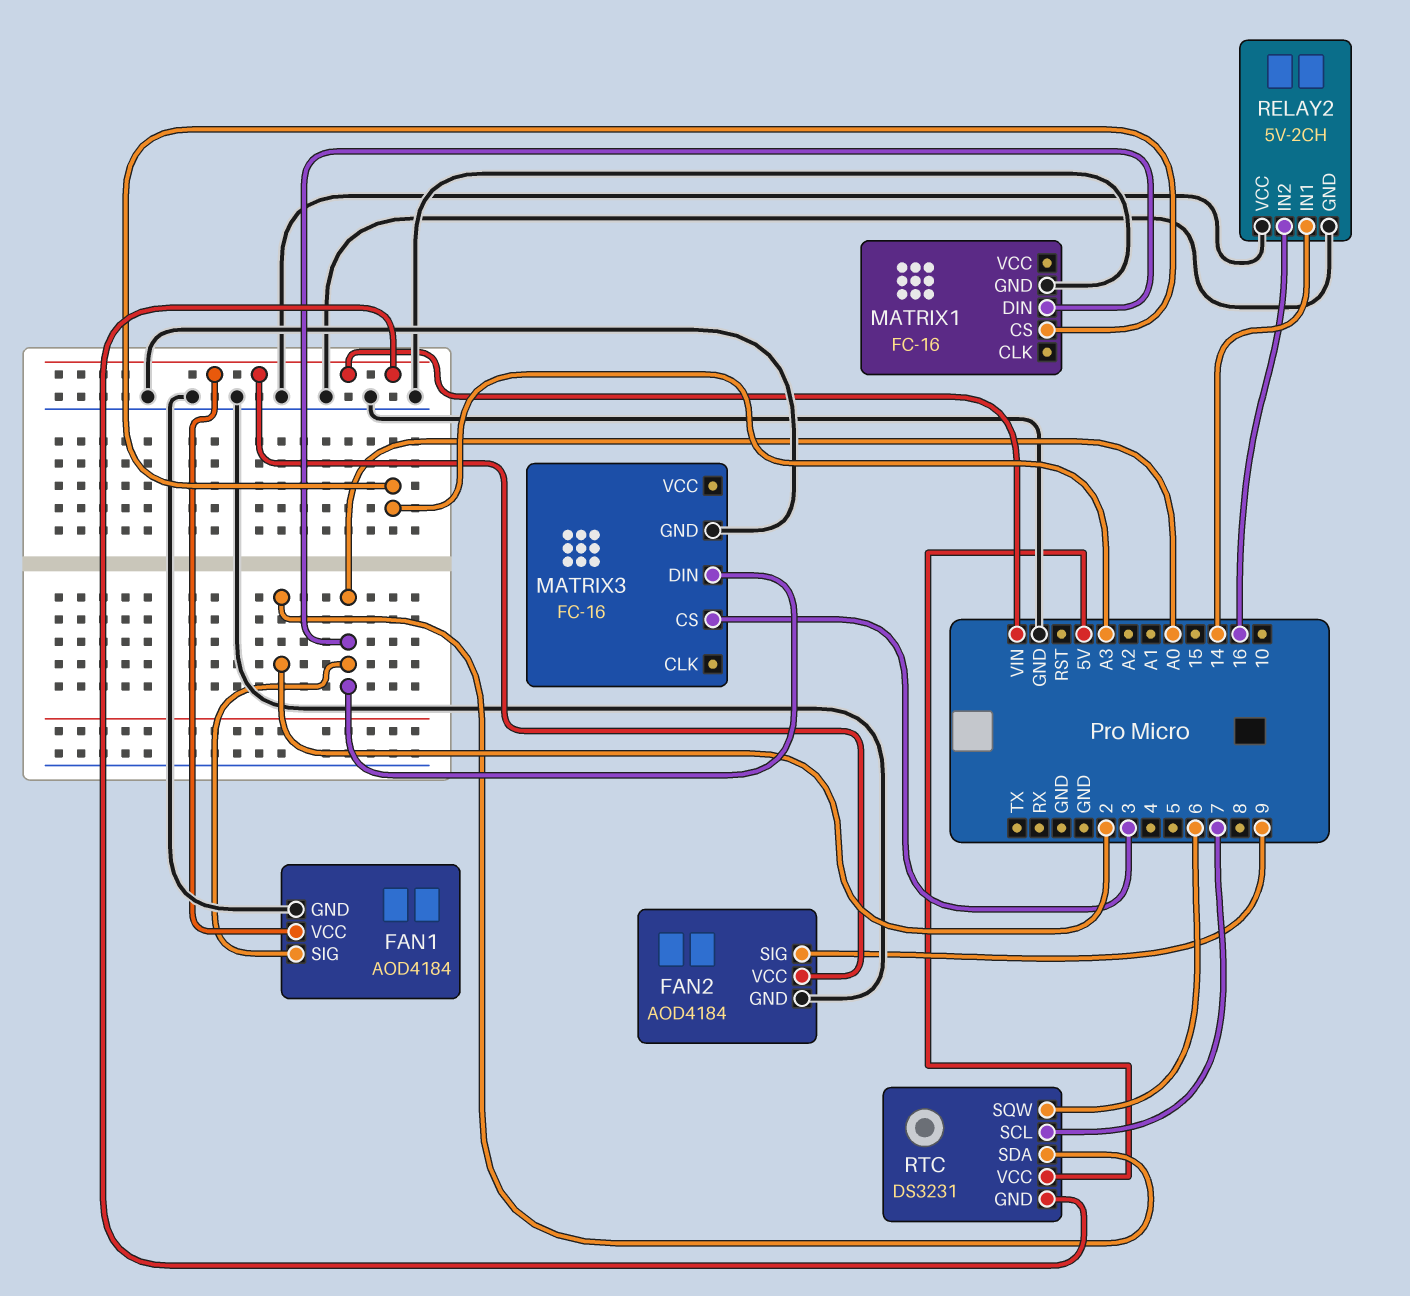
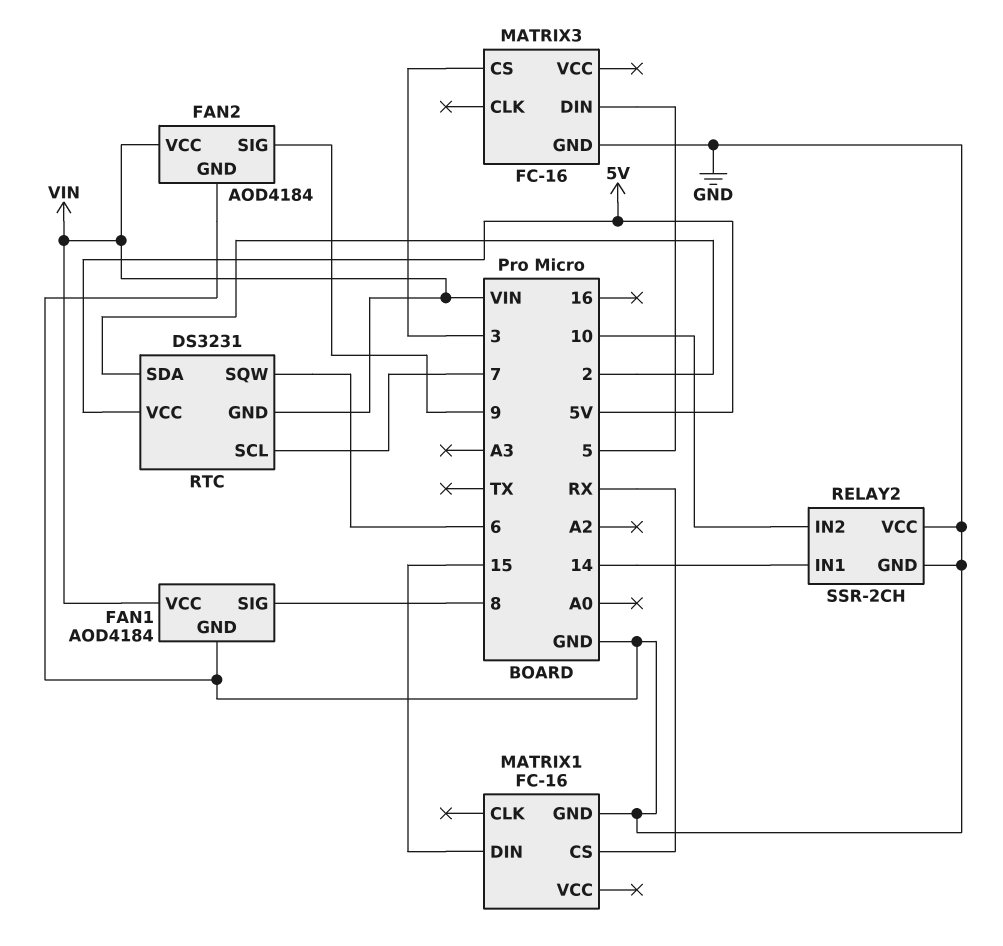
FAN1 pin SIG: A0 -> 8
MATRIX1 pin CS: A3 -> RX
MATRIX1 pin DIN: A0 -> 15
MATRIX3 pin DIN: A0 -> 5
RELAY2: 5V-2CH -> SSR-2CH
RELAY2 pin IN2: 16 -> 10

